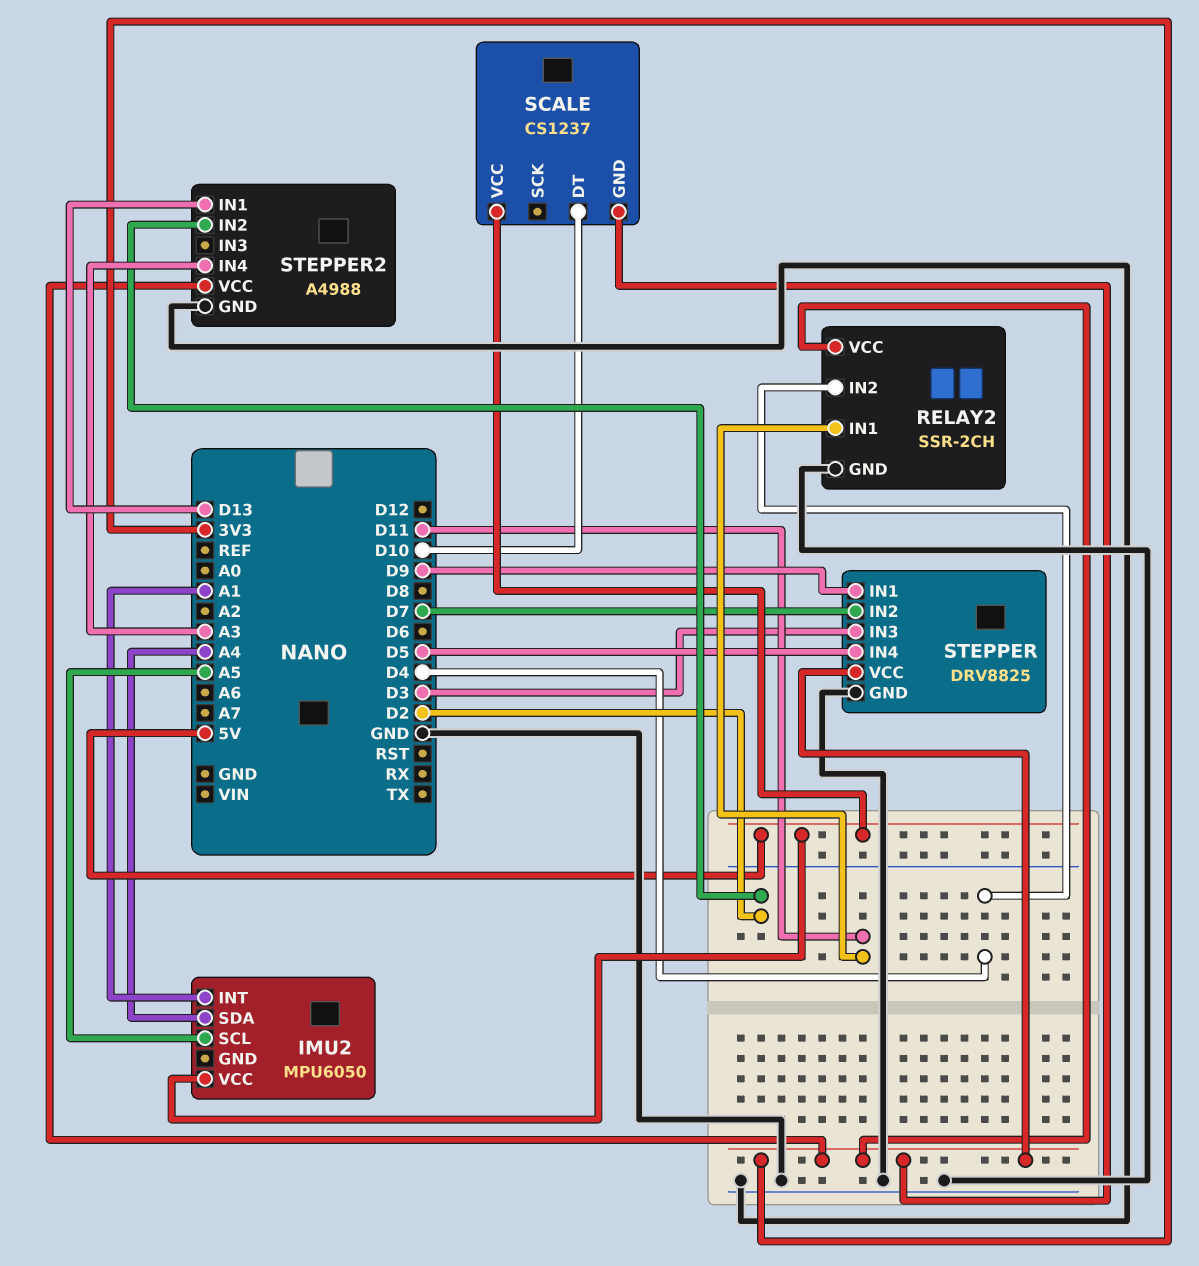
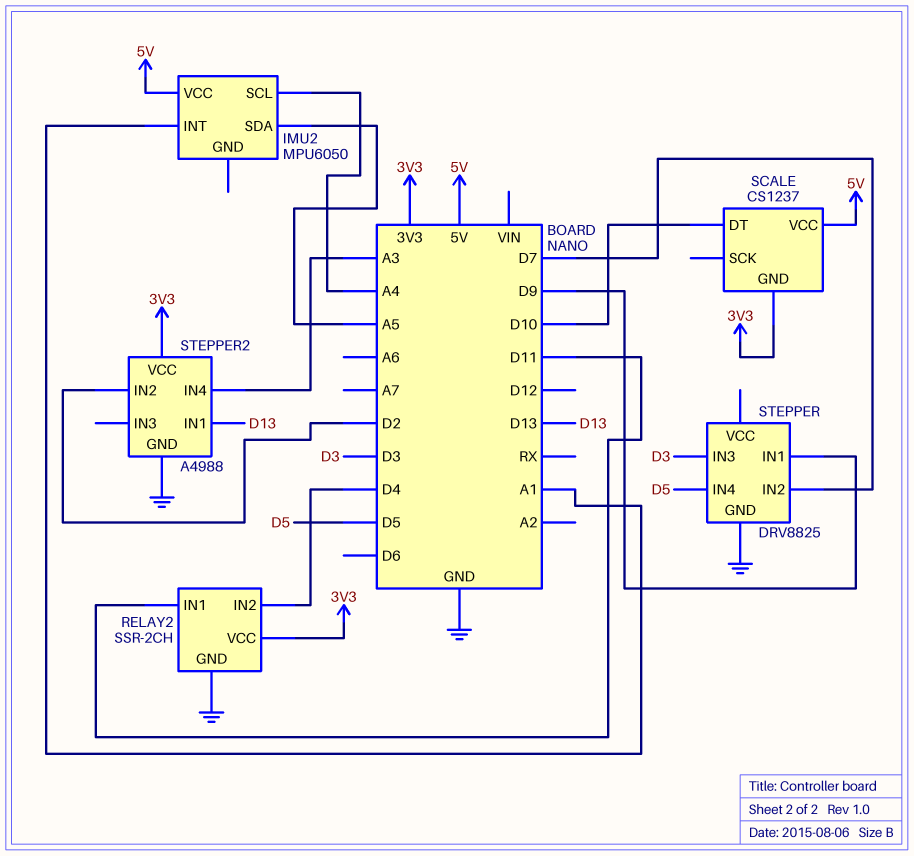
IMU2 pin SCL: A5 -> A4
IMU2 pin SDA: A4 -> A5
STEPPER pin VCC: 3V3 -> none

